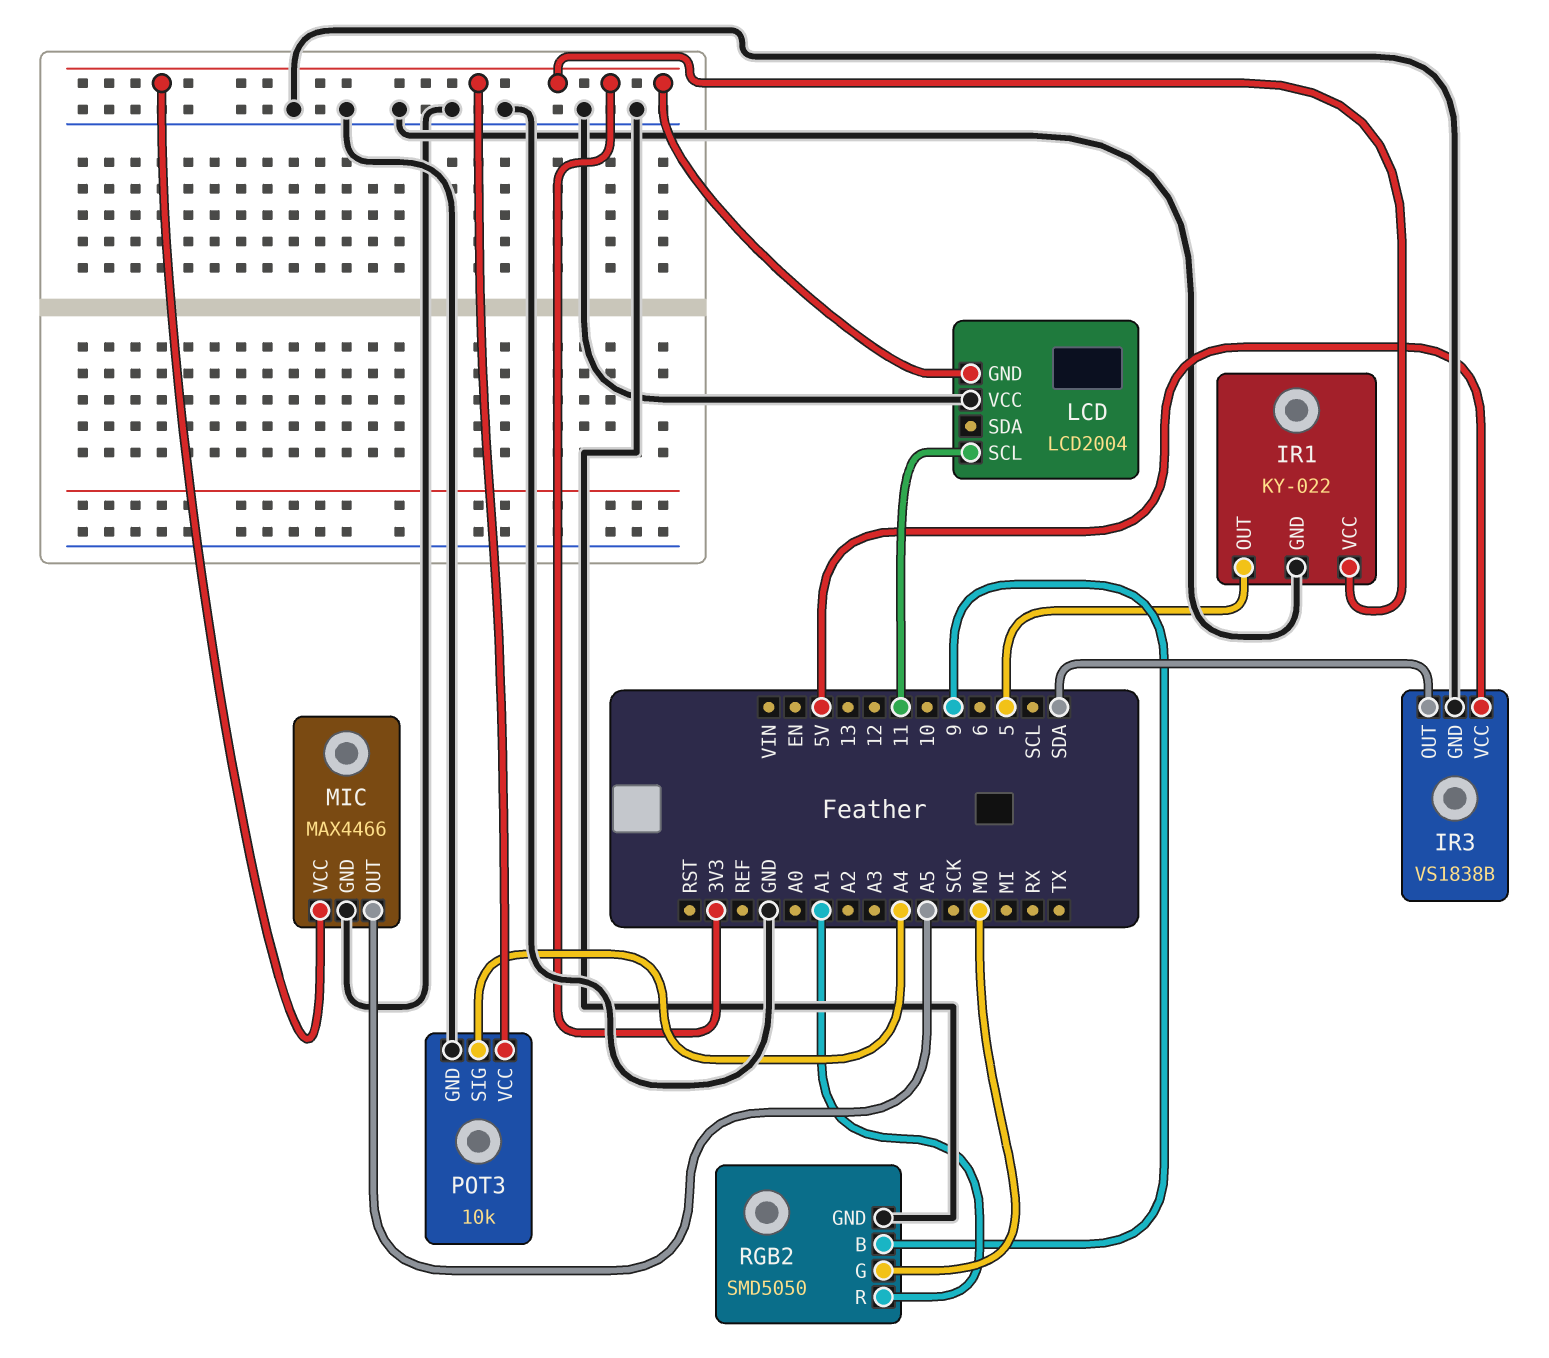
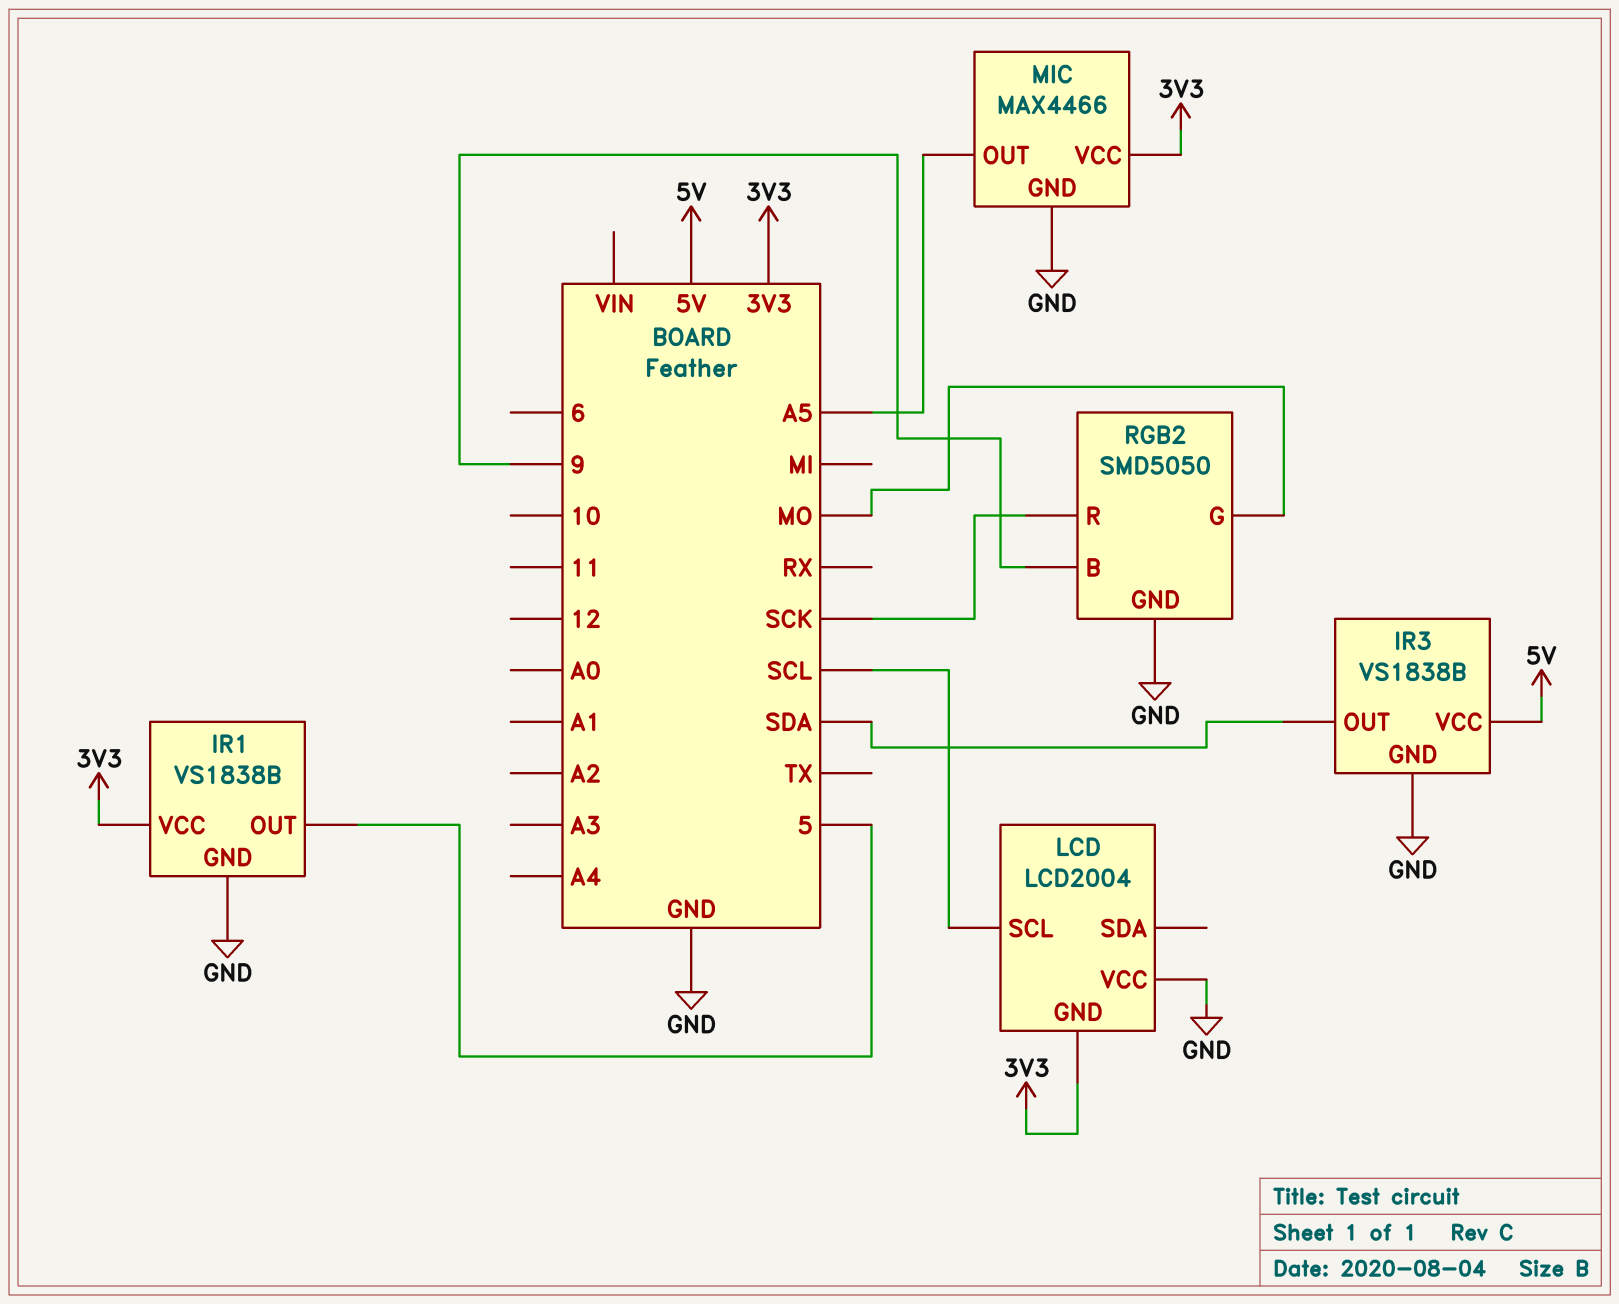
IR1: KY-022 -> VS1838B
LCD pin SCL: 11 -> SCL
POT3: 10k -> none
POT3 pin GND: GND -> none
POT3 pin SIG: A4 -> none
POT3 pin VCC: 3V3 -> none
RGB2 pin R: A1 -> SCK

